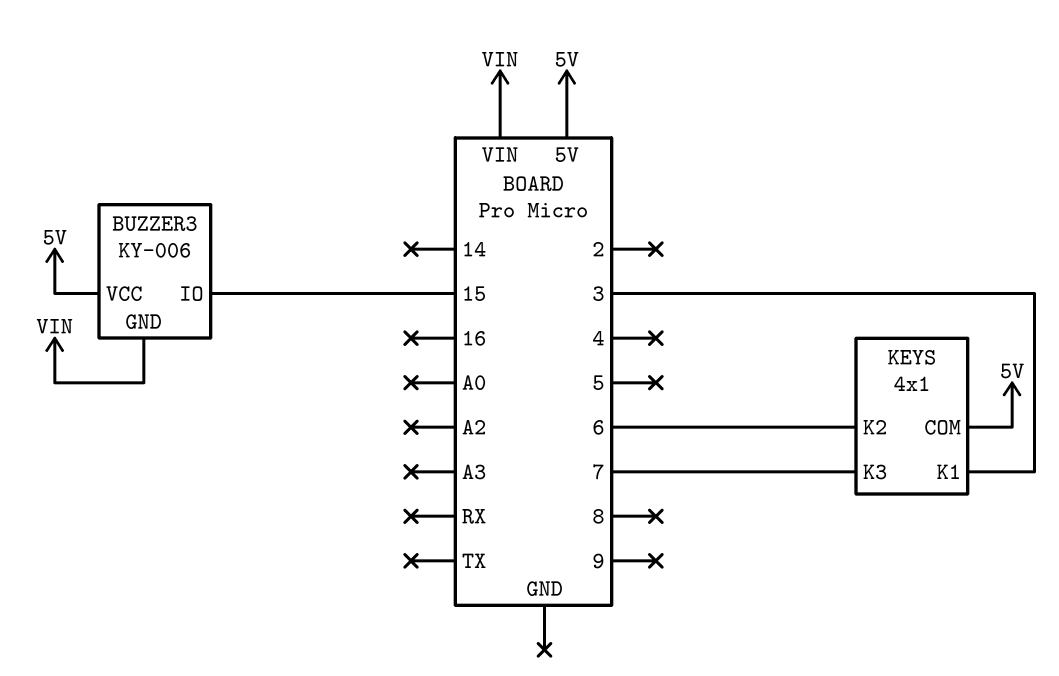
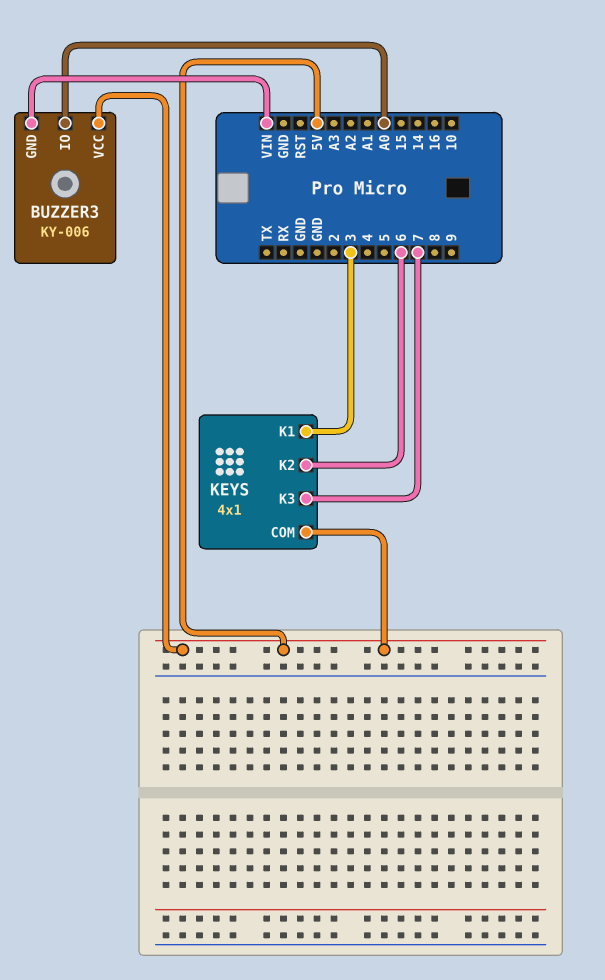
BUZZER3 pin IO: 15 -> A0

